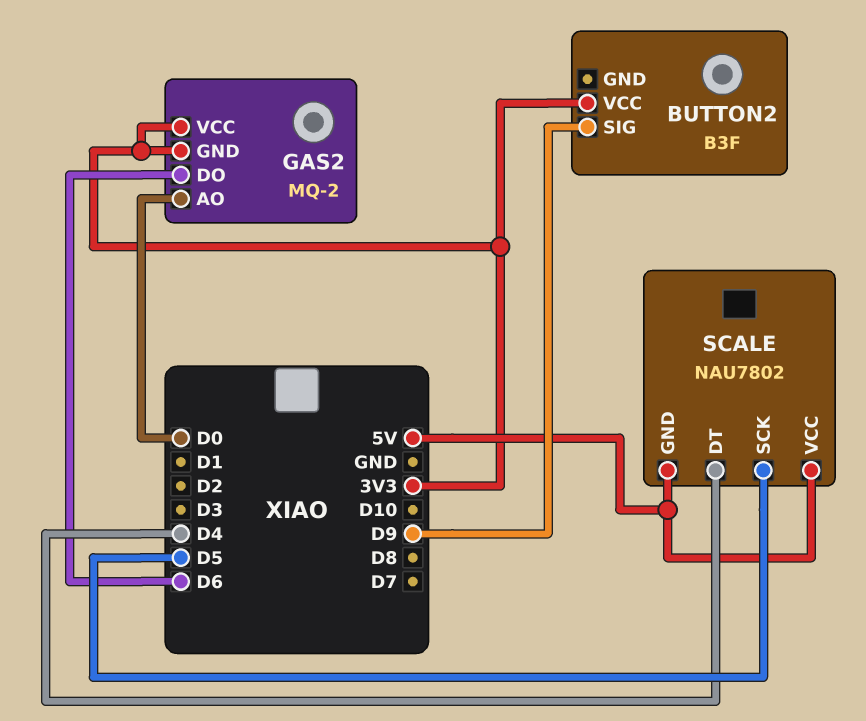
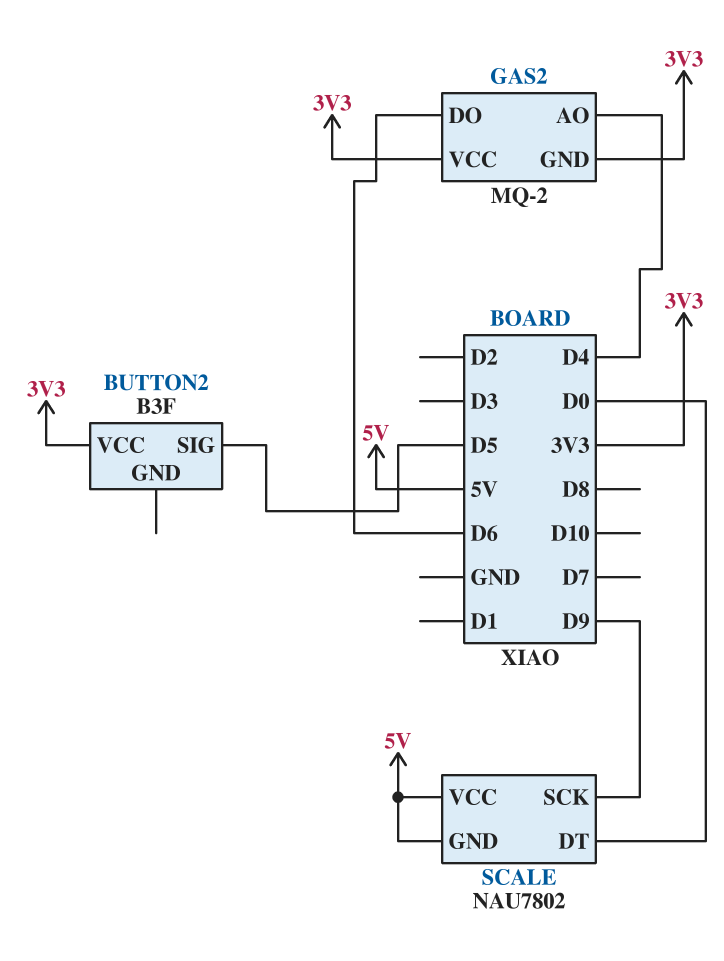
BUTTON2 pin SIG: D9 -> D5
GAS2 pin AO: D0 -> D4
SCALE pin DT: D4 -> D0
SCALE pin SCK: D5 -> D9

